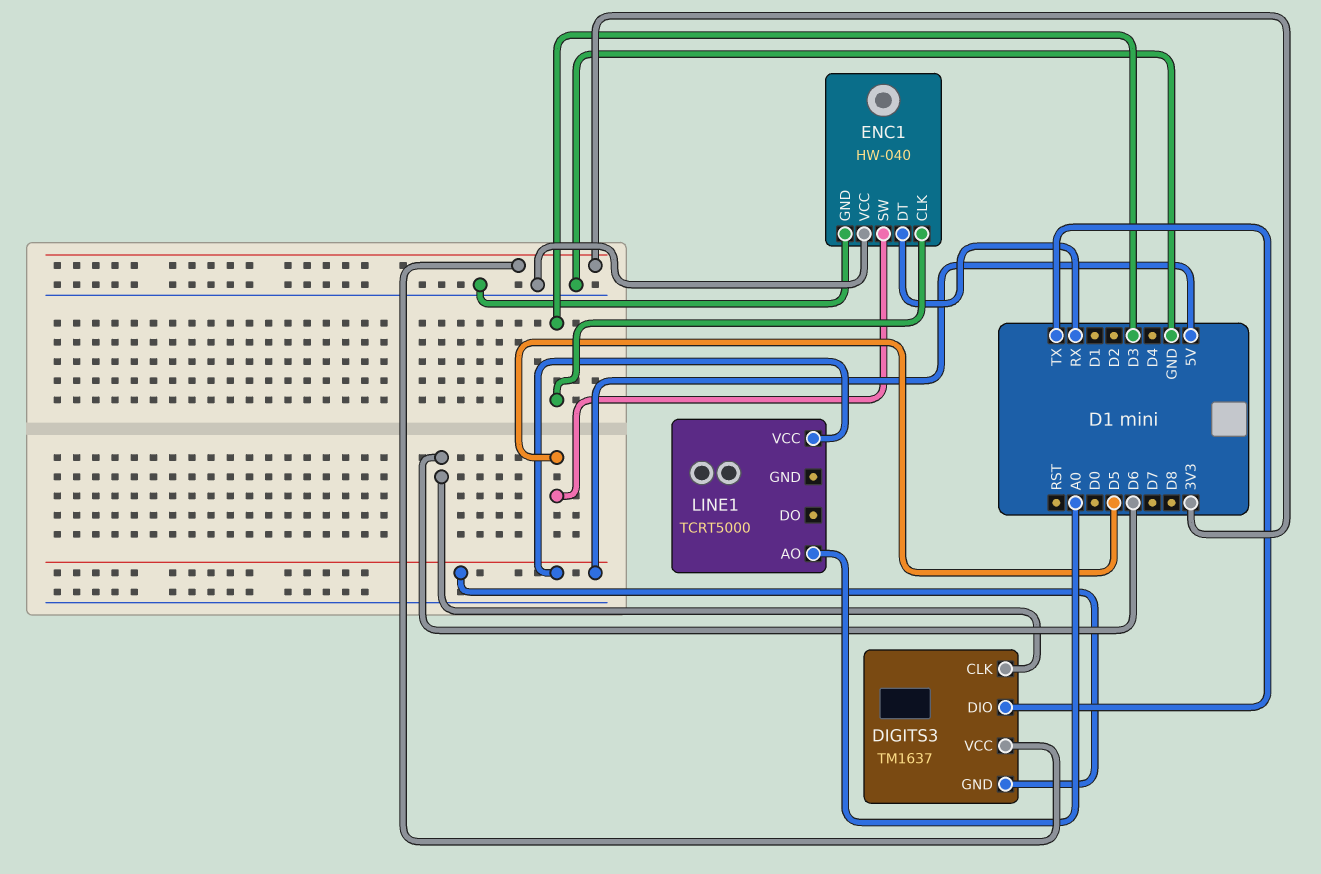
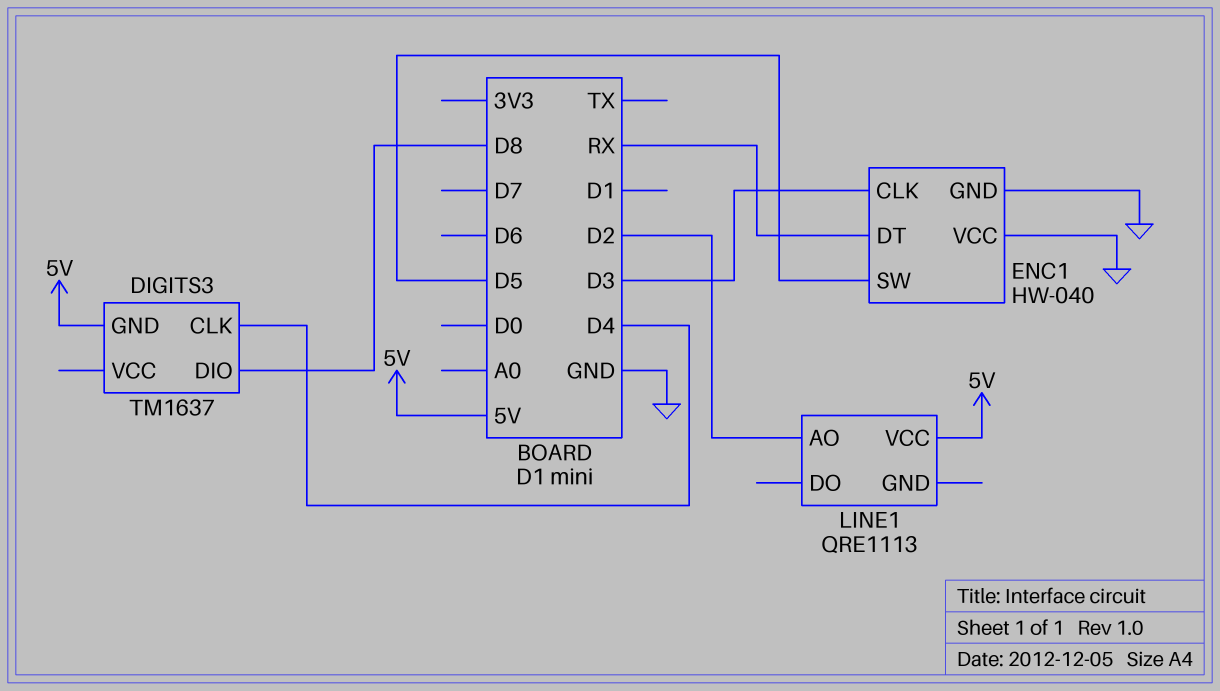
DIGITS3 pin CLK: D6 -> D4
DIGITS3 pin DIO: TX -> D8
DIGITS3 pin VCC: 3V3 -> none
LINE1: TCRT5000 -> QRE1113
LINE1 pin AO: A0 -> D2

